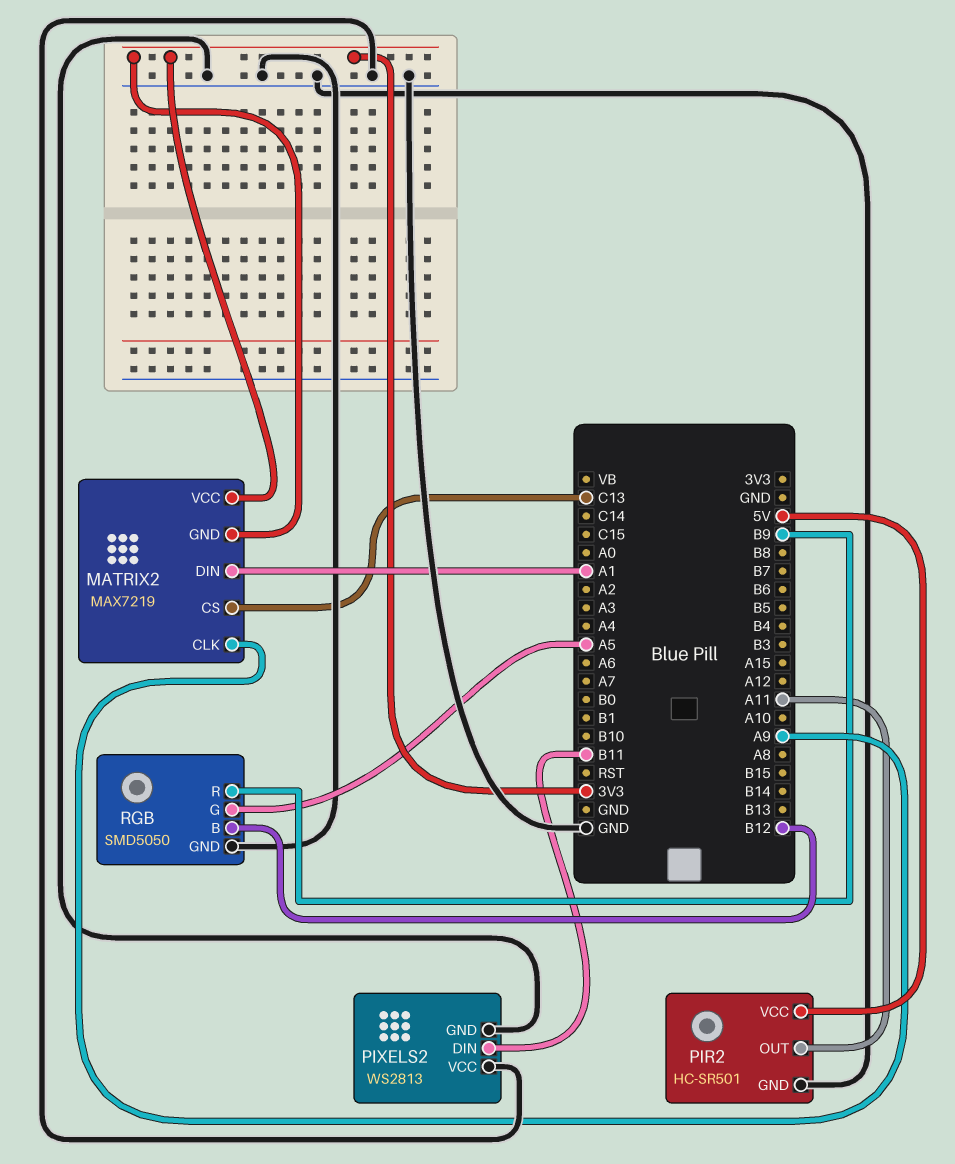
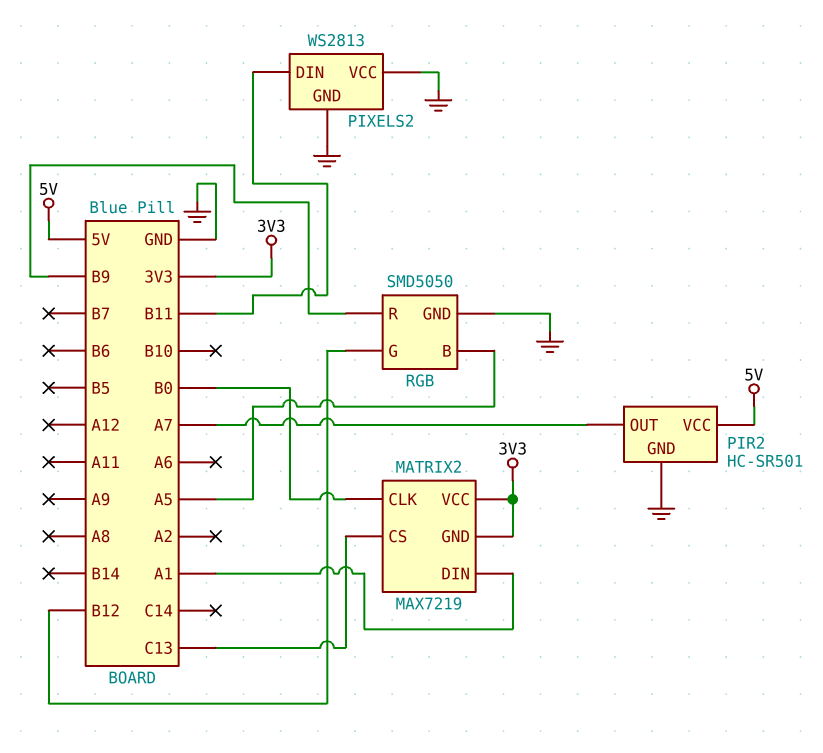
MATRIX2 pin CLK: A9 -> B0
PIR2 pin OUT: A11 -> A7
RGB pin B: B12 -> A5
RGB pin G: A5 -> B12

